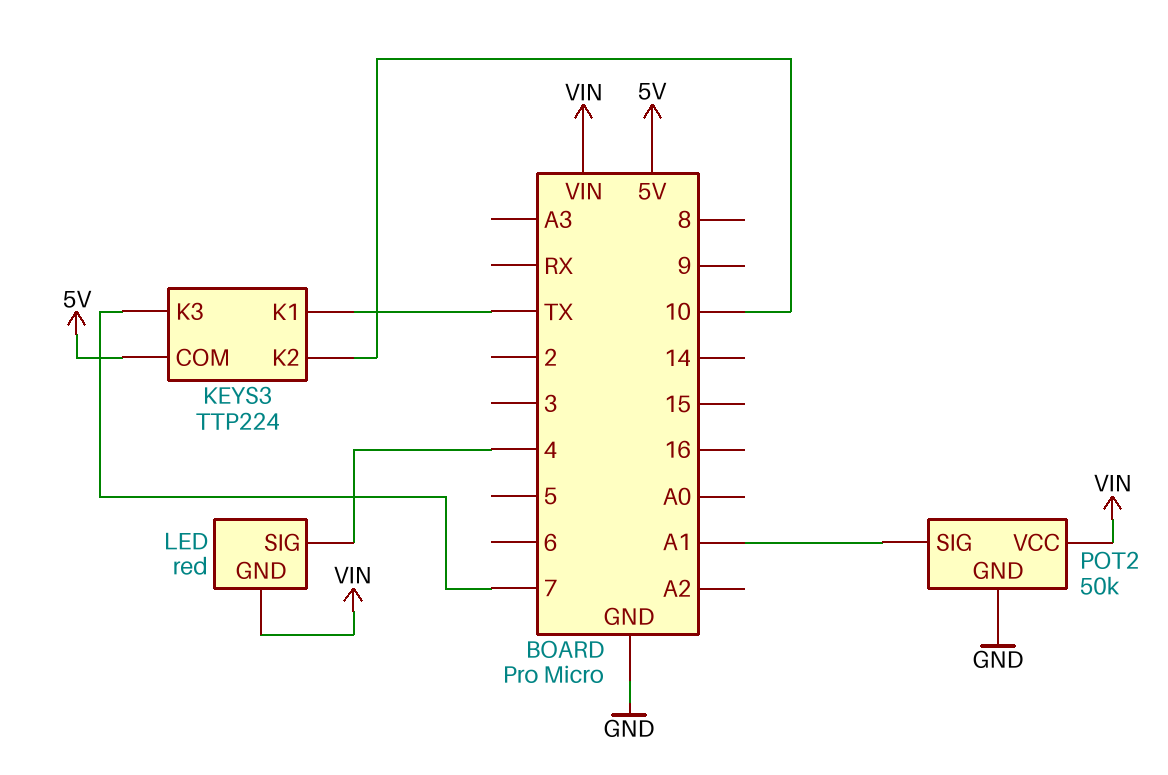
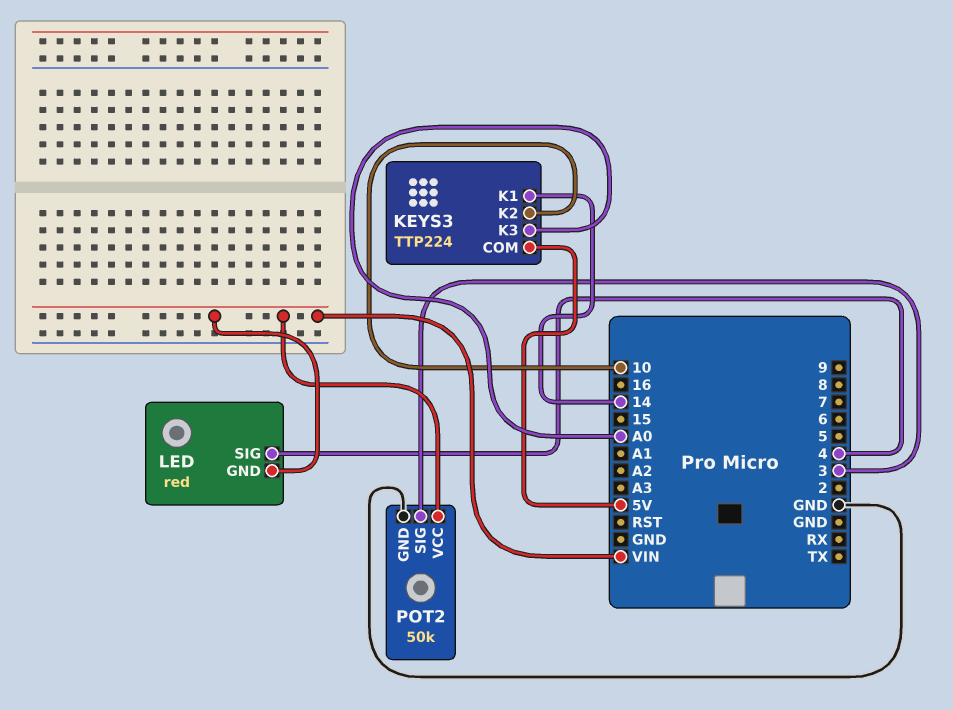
KEYS3 pin K1: TX -> 14
KEYS3 pin K3: 7 -> A0
POT2 pin SIG: A1 -> 3

